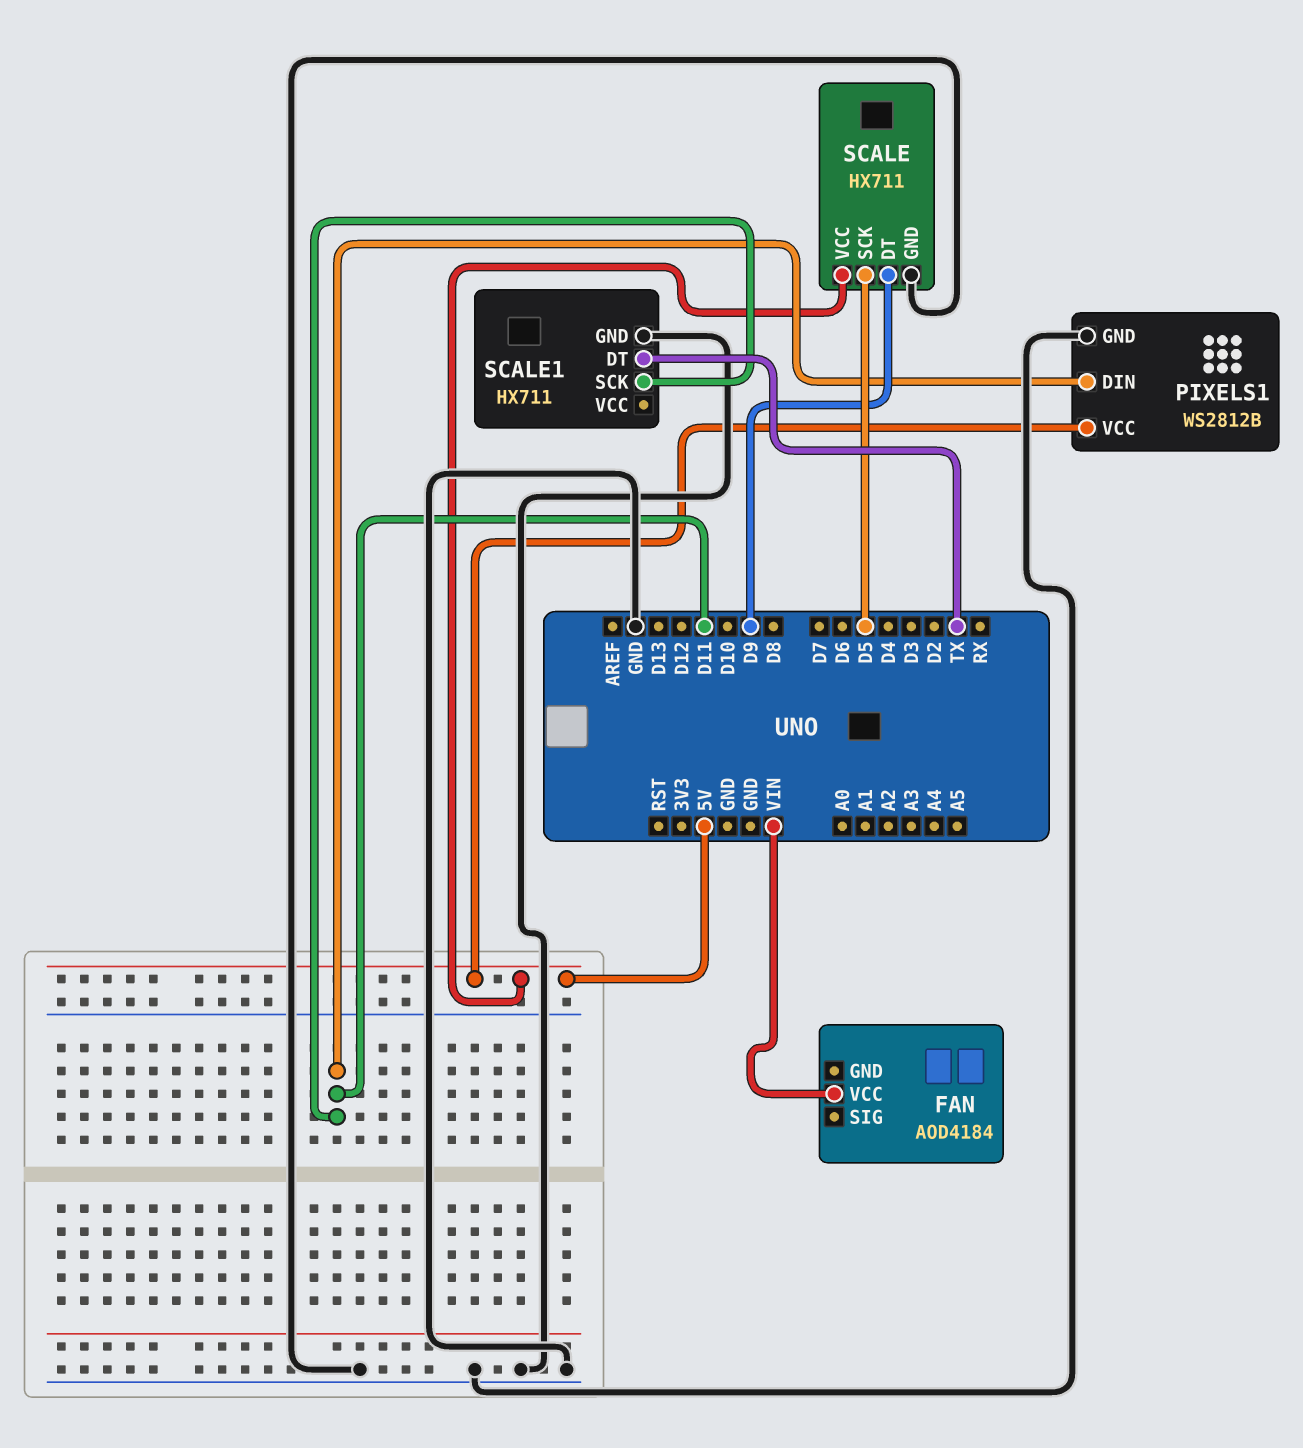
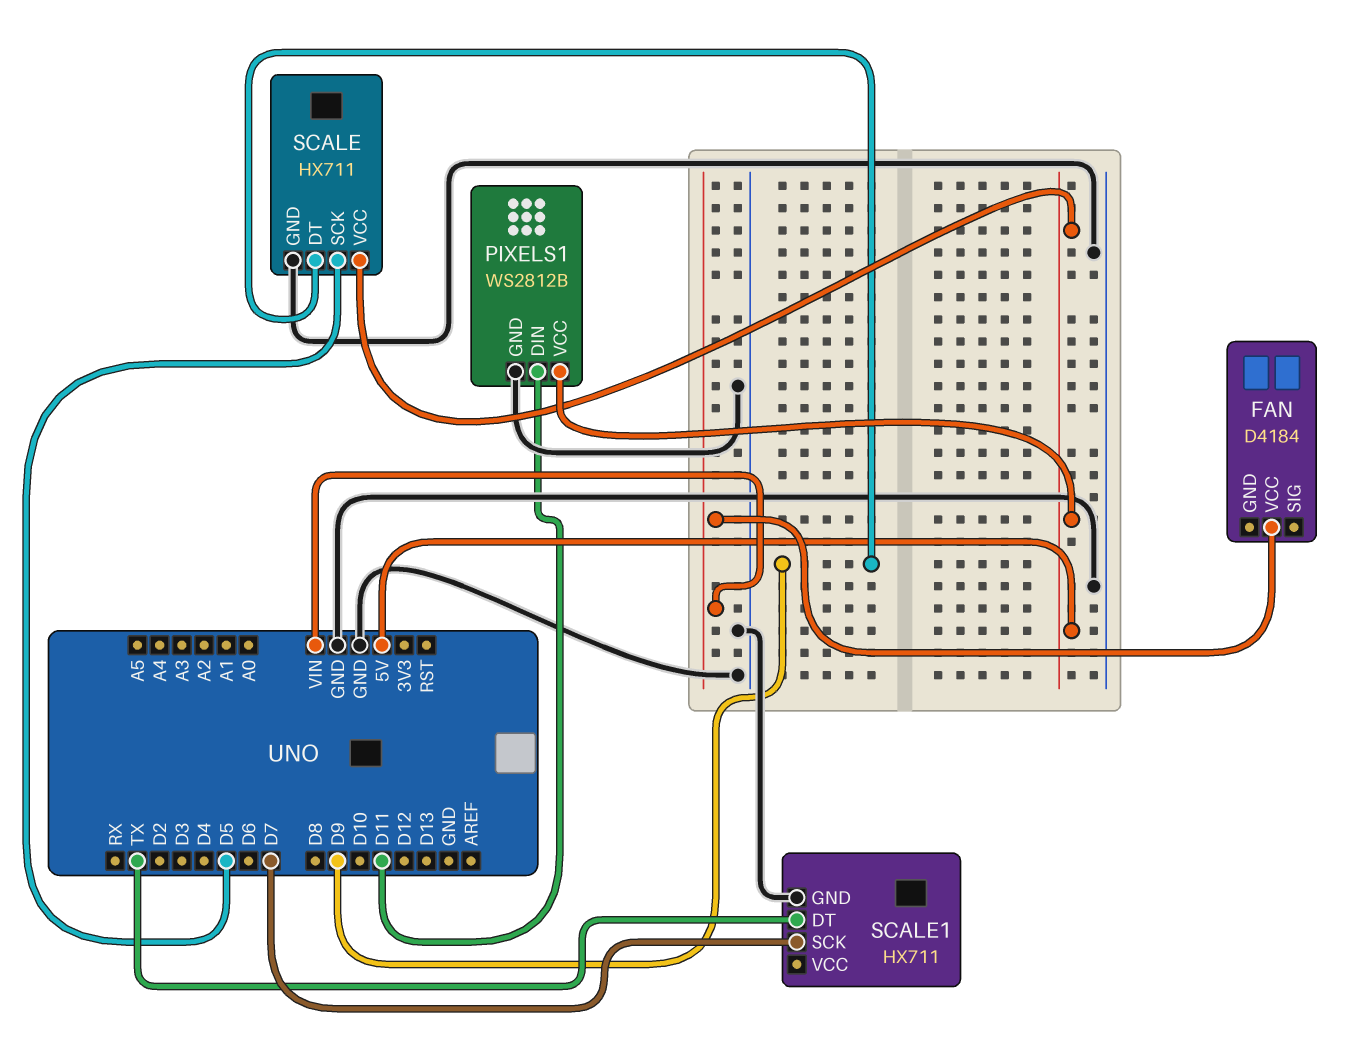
FAN: AOD4184 -> D4184
SCALE1 pin SCK: D11 -> D7

